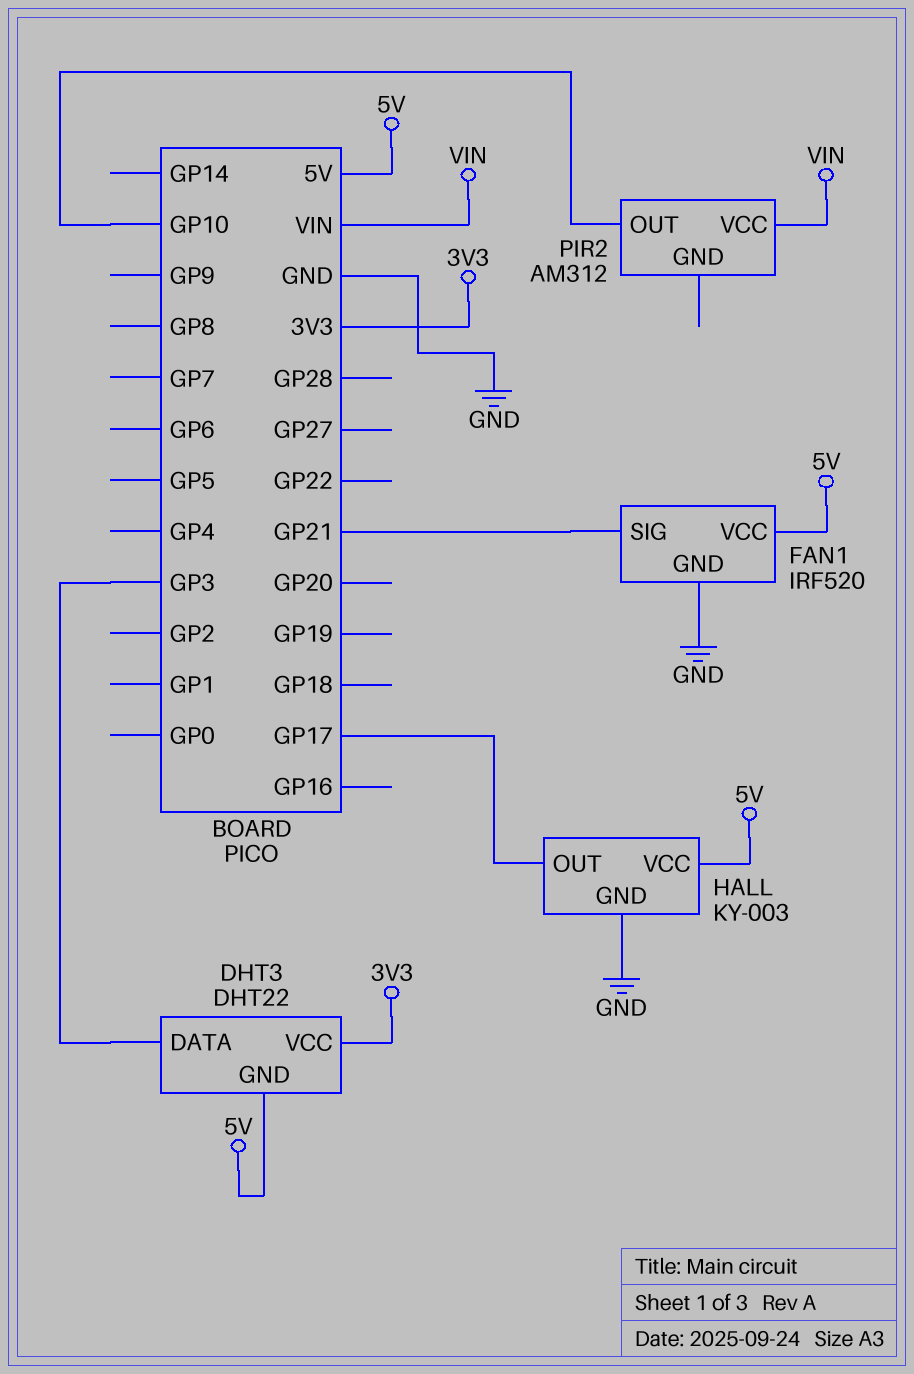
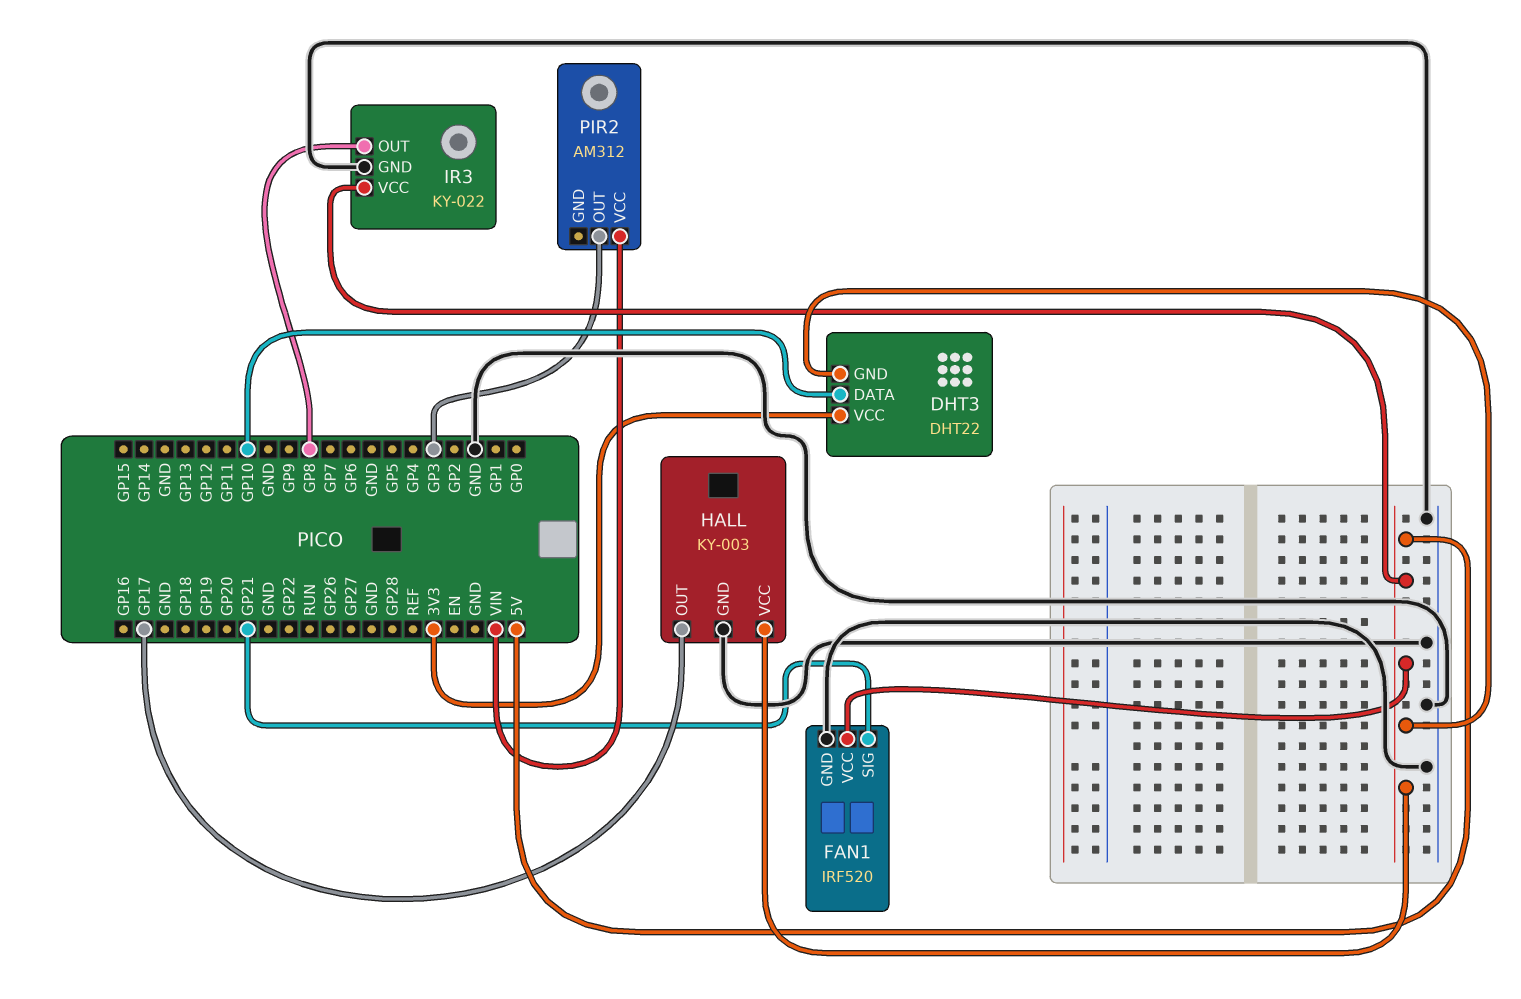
DHT3 pin DATA: GP3 -> GP10
IR3: none -> KY-022
IR3 pin GND: none -> GND
IR3 pin OUT: none -> GP8
IR3 pin VCC: none -> 5V
PIR2 pin OUT: GP10 -> GP3

